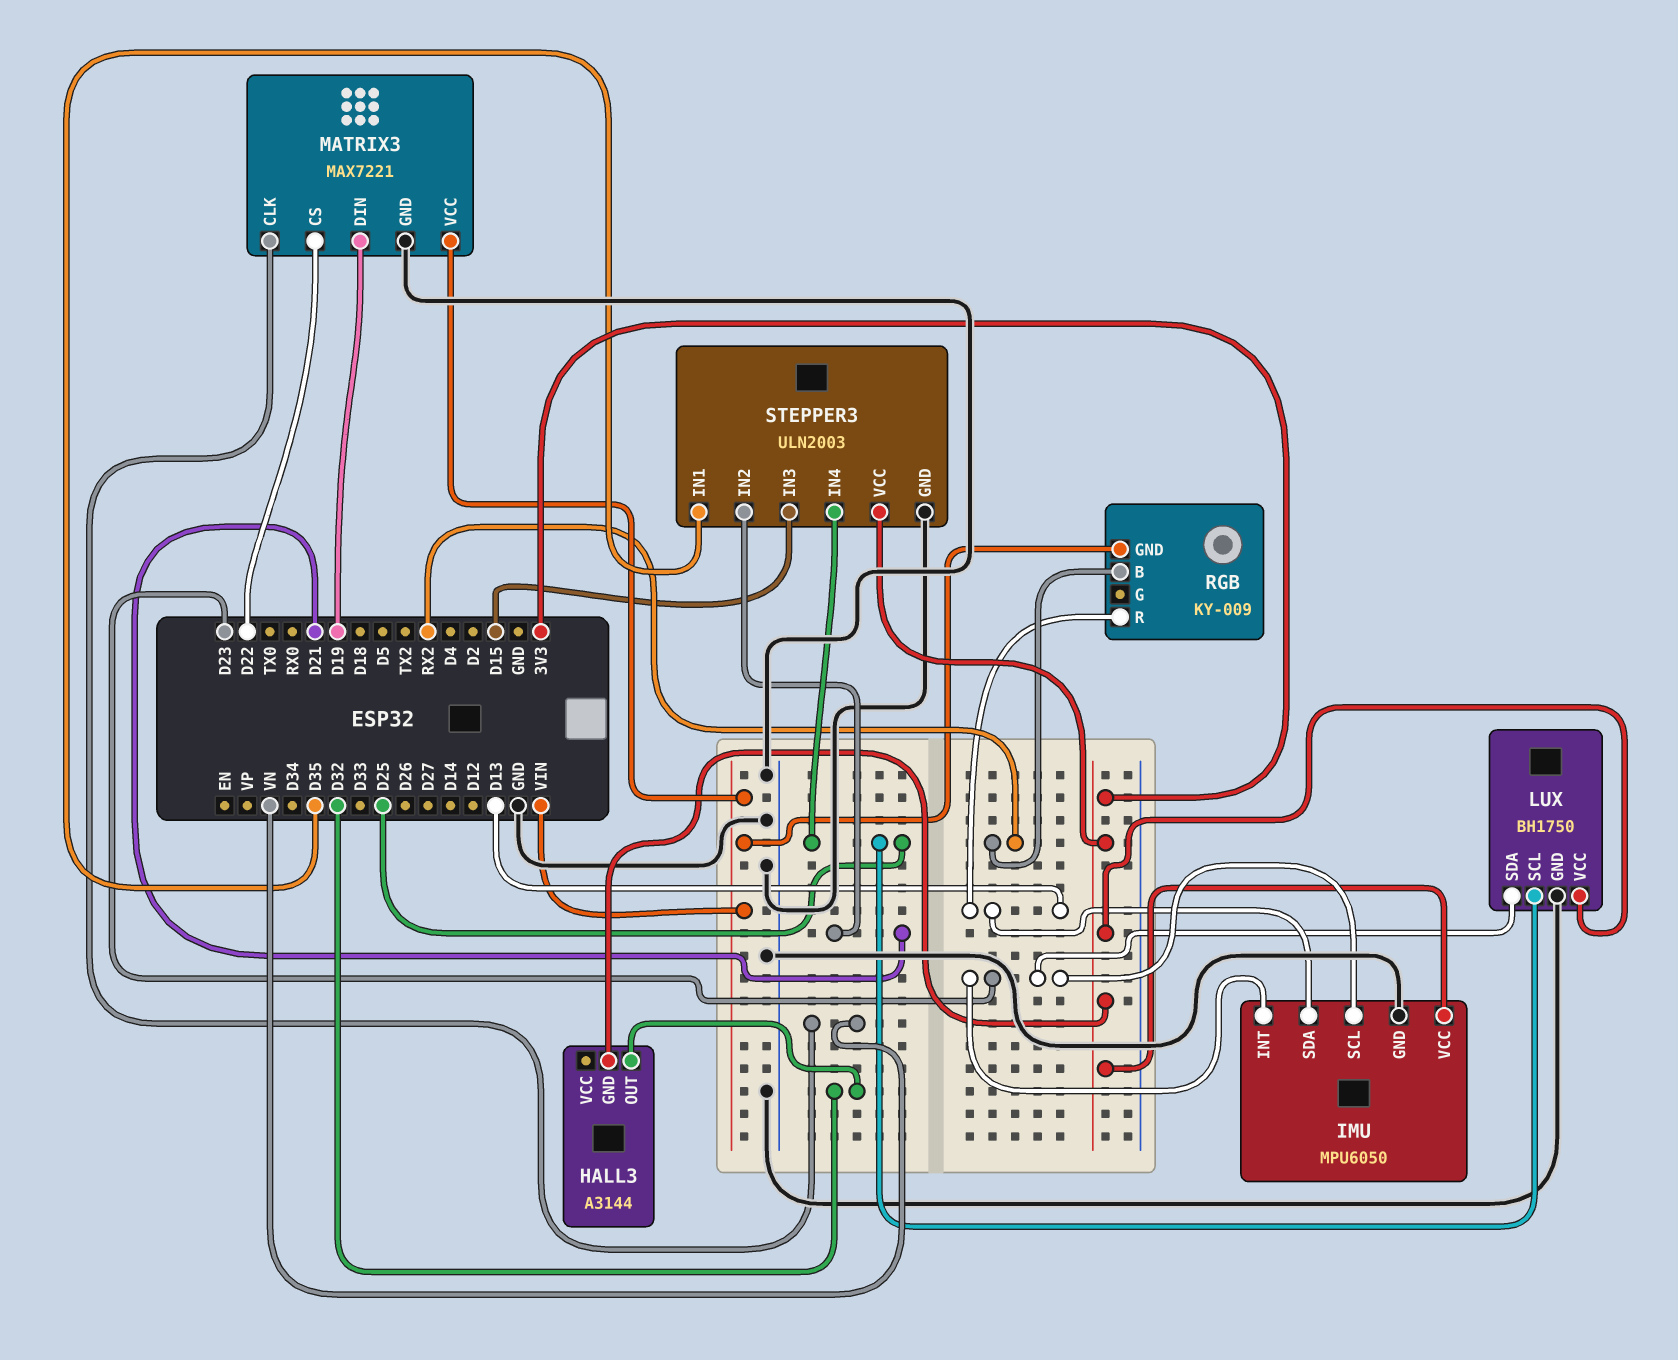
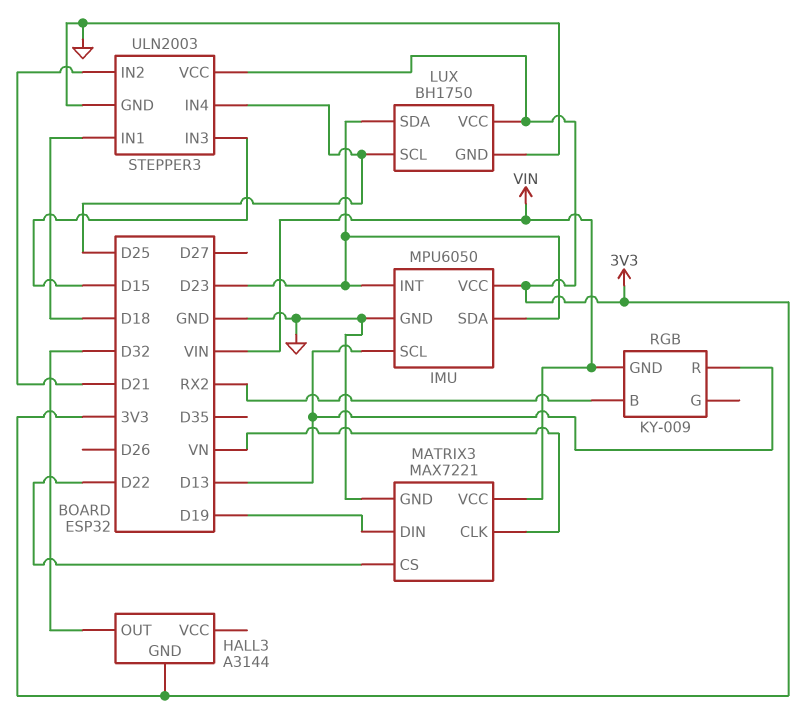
IMU pin SCL: D23 -> D13
IMU pin SDA: D13 -> D23
STEPPER3 pin IN1: D35 -> D18

